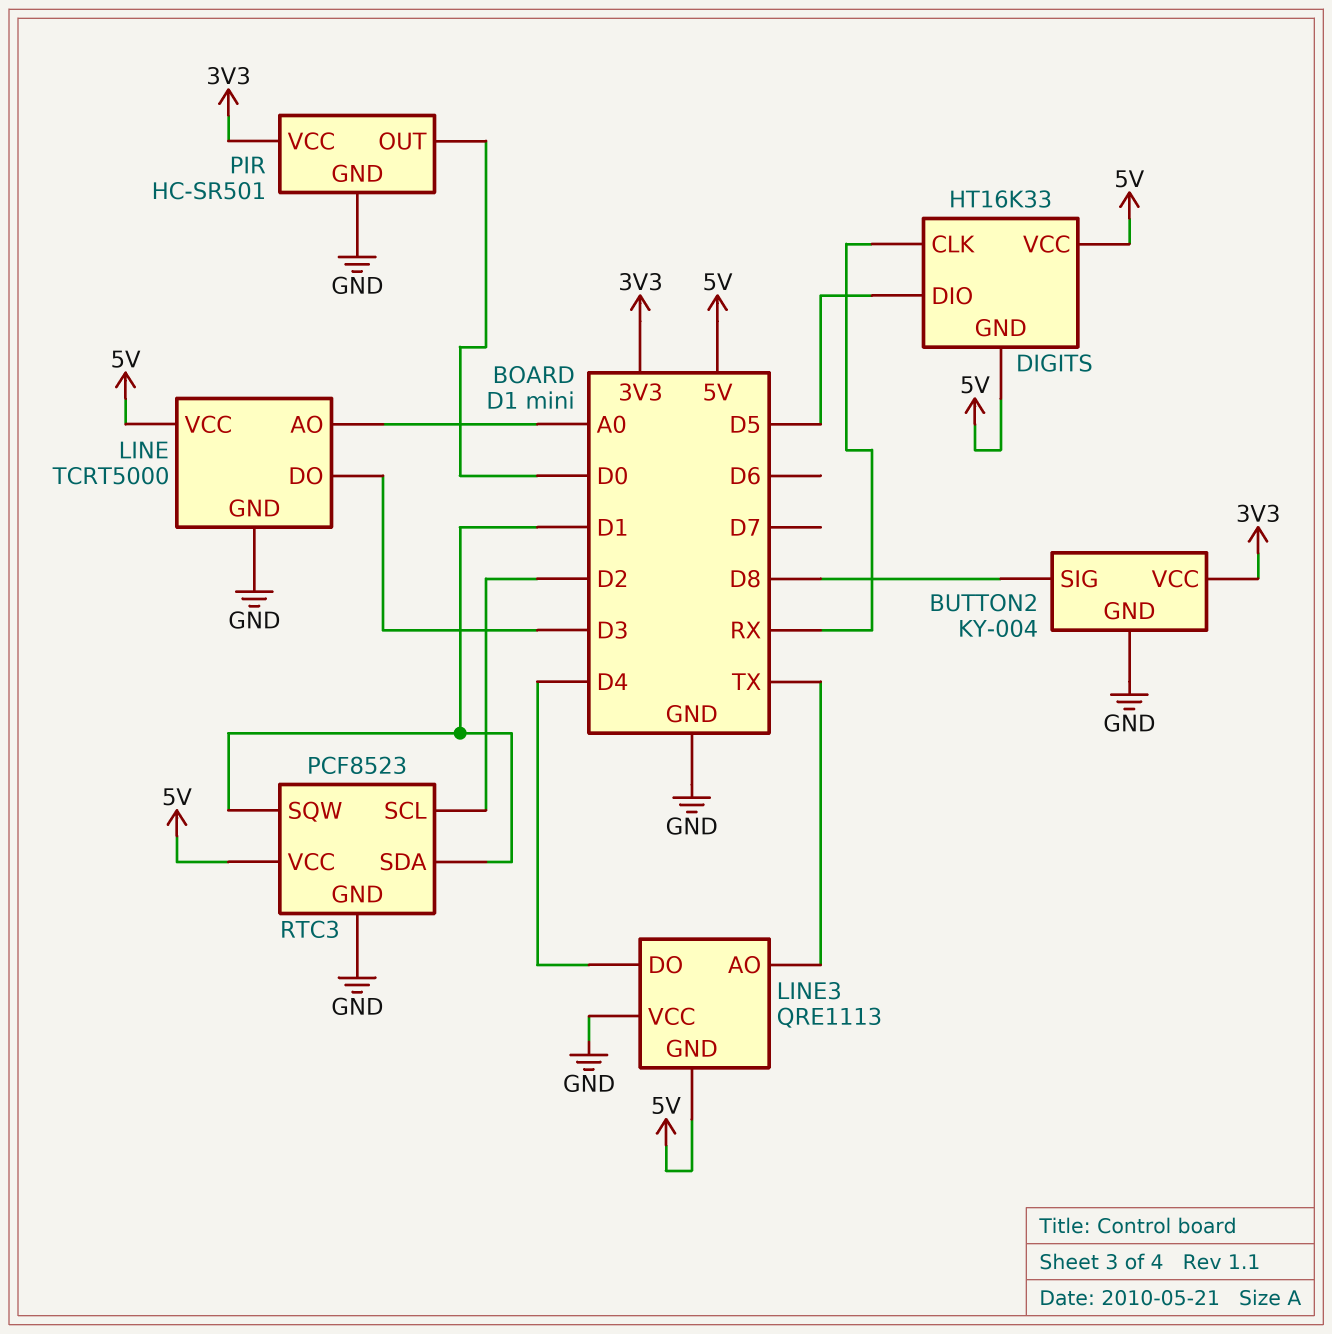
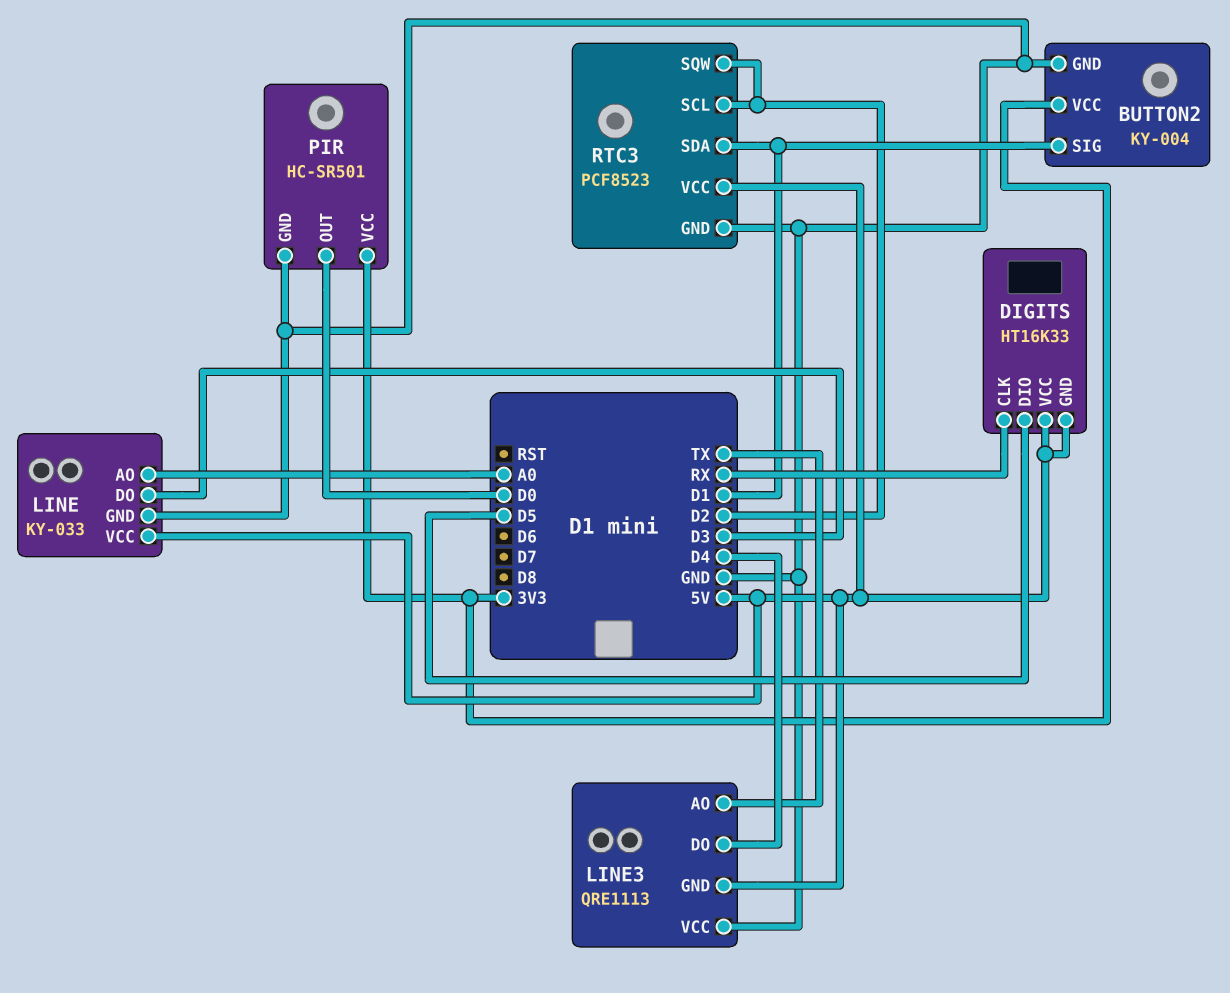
BUTTON2 pin SIG: D8 -> D1
LINE: TCRT5000 -> KY-033
RTC3 pin SQW: D1 -> D2

